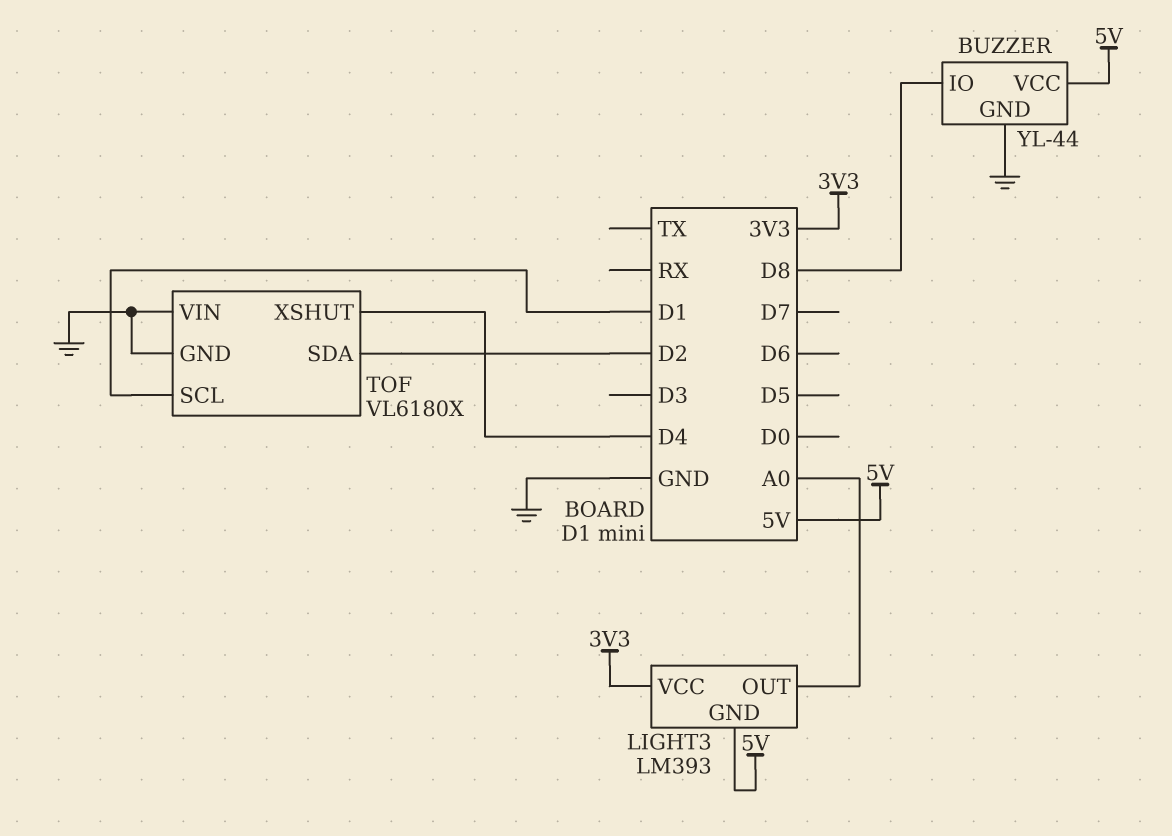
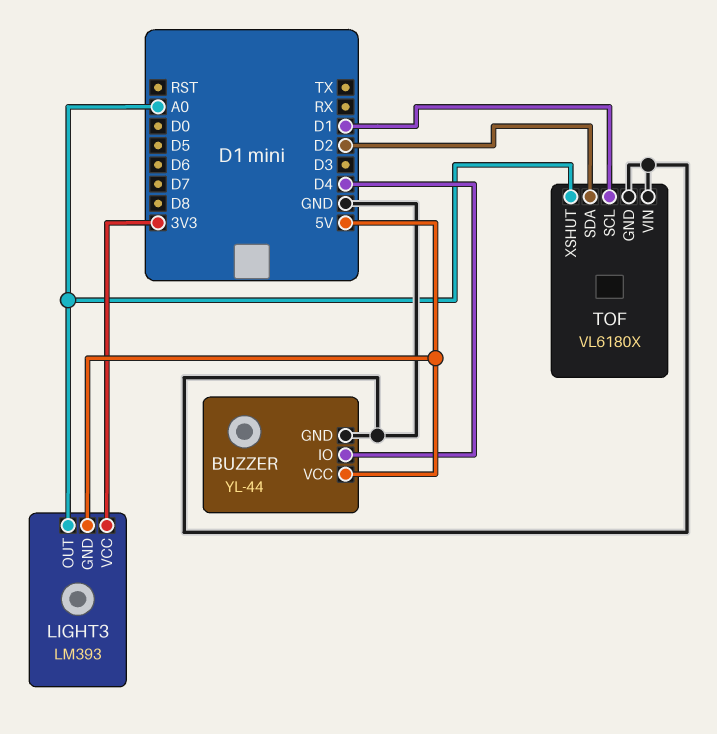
BUZZER pin IO: D8 -> D4
TOF pin XSHUT: D4 -> A0

